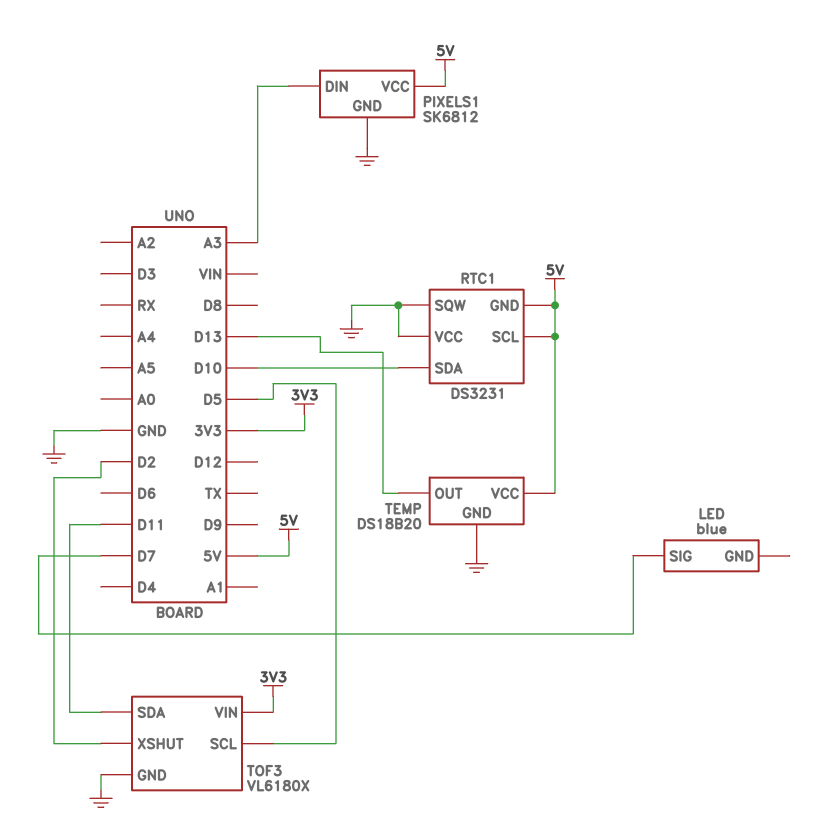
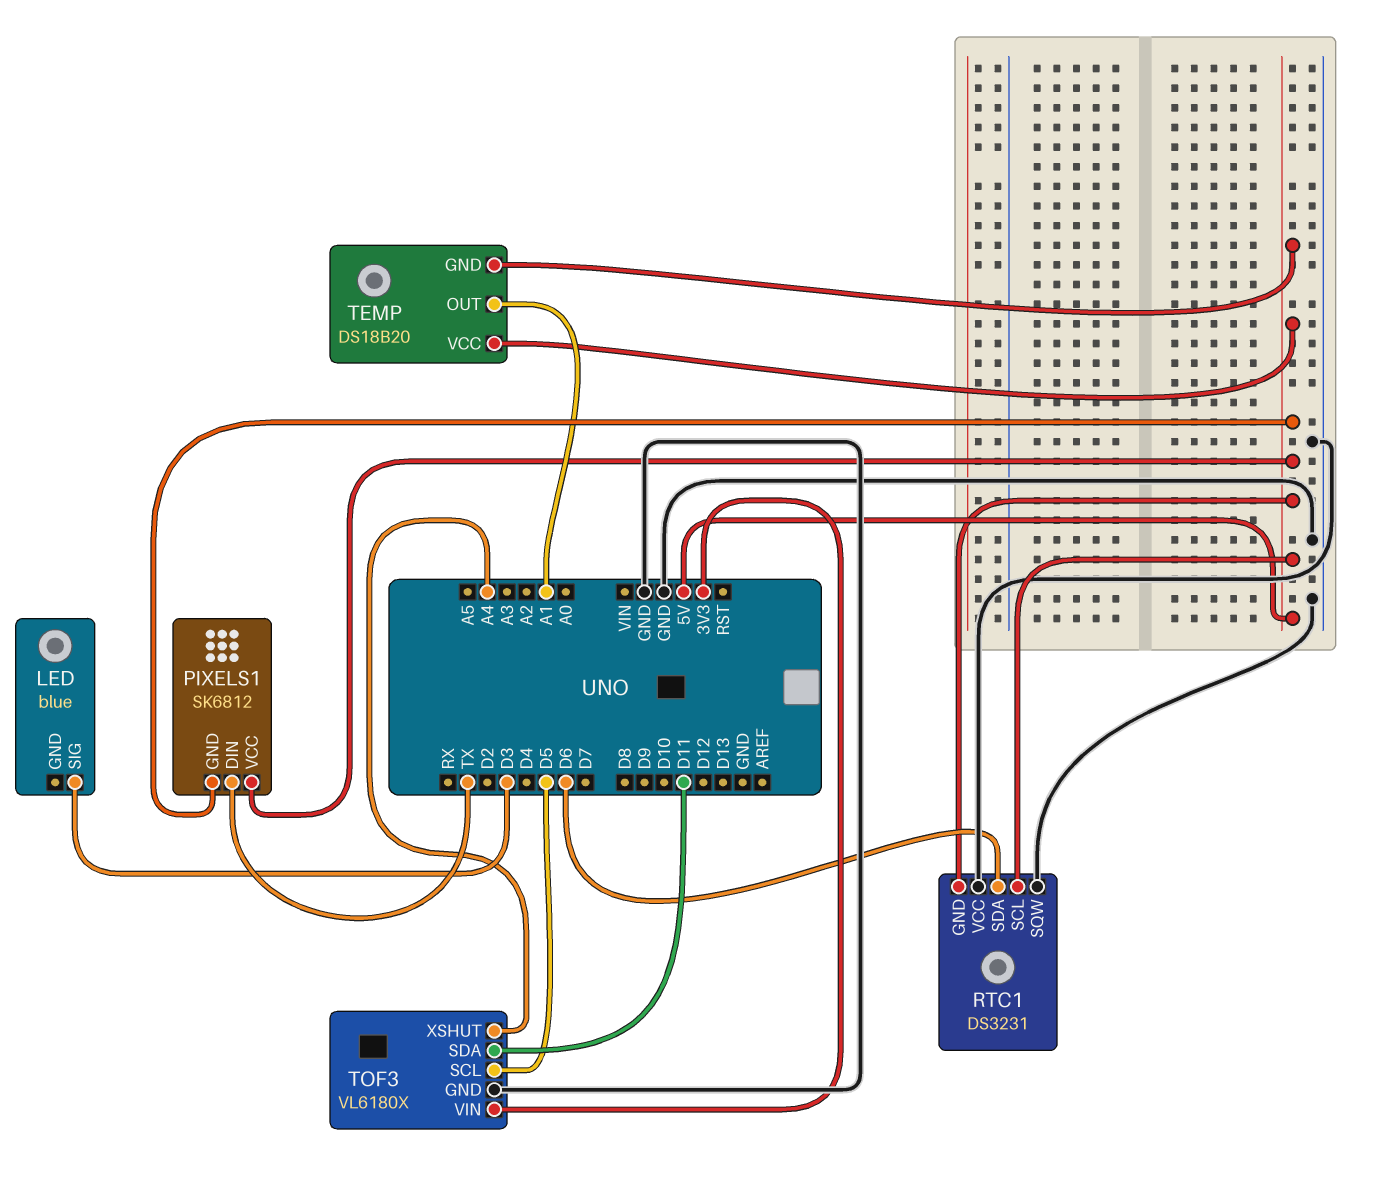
LED pin SIG: D7 -> D3
PIXELS1 pin DIN: A3 -> TX
PIXELS1 pin GND: GND -> 5V
RTC1 pin SDA: D10 -> D6
TEMP pin GND: GND -> 5V
TEMP pin OUT: D13 -> A1
TOF3 pin XSHUT: D2 -> A4

